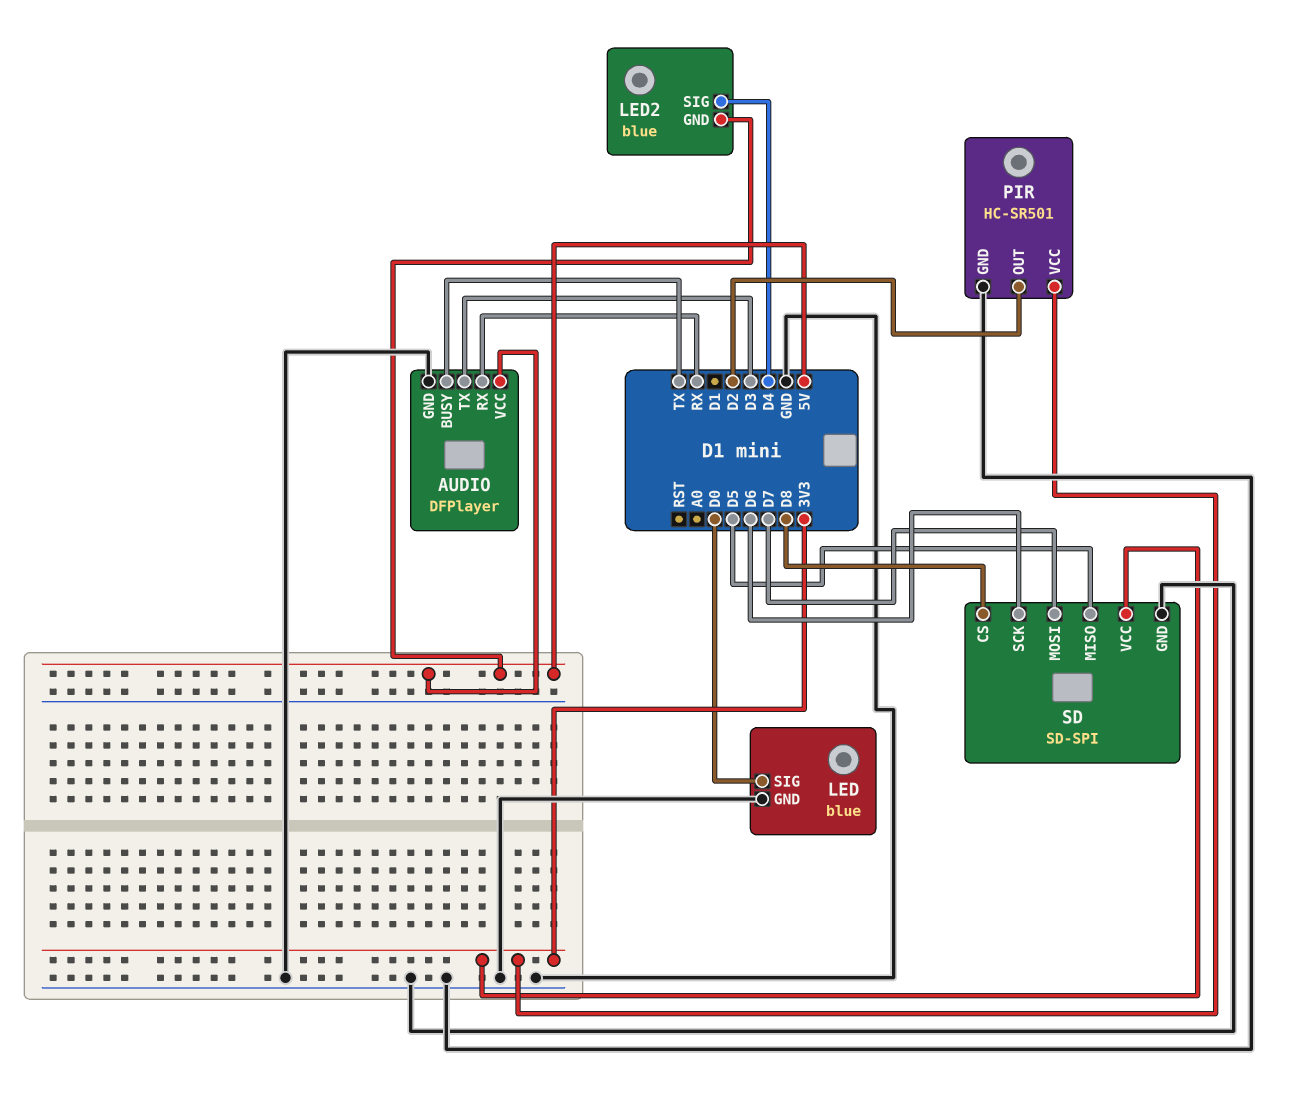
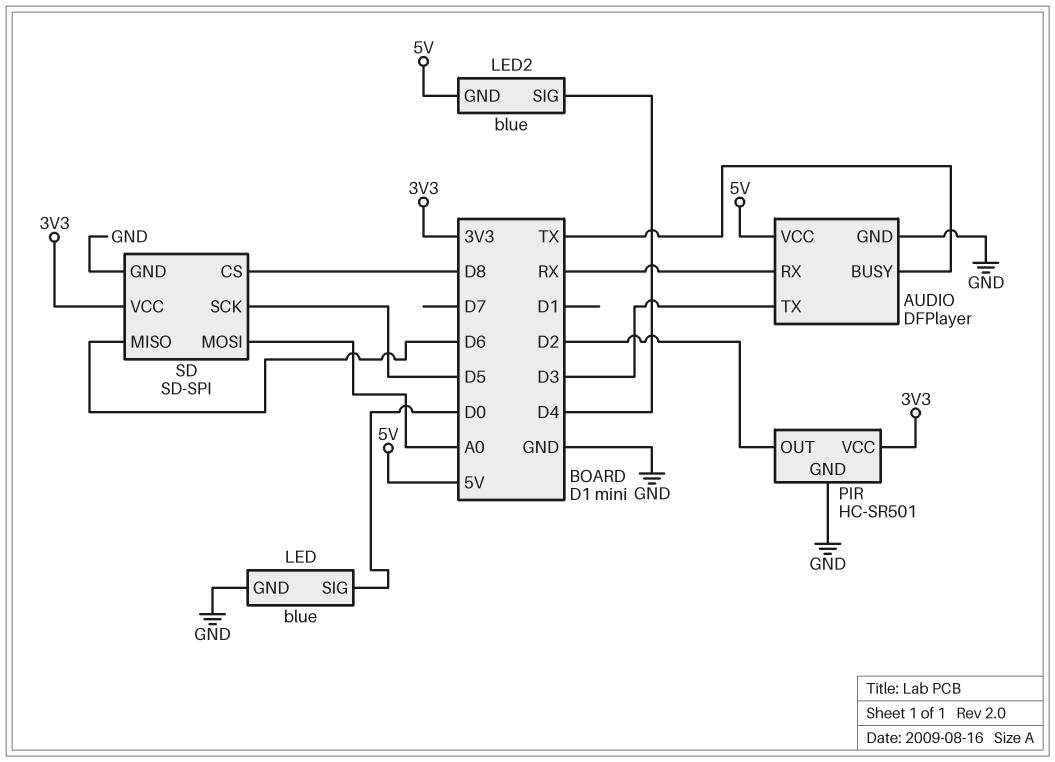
SD pin MISO: D5 -> D6
SD pin MOSI: D7 -> A0
SD pin SCK: D6 -> D5

